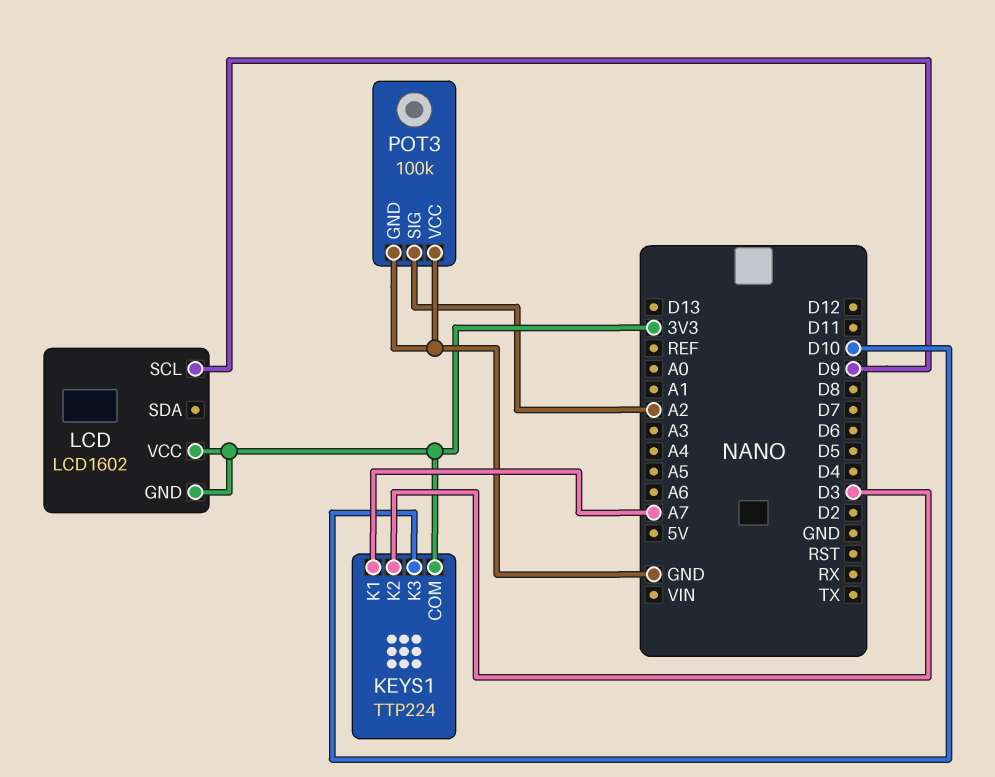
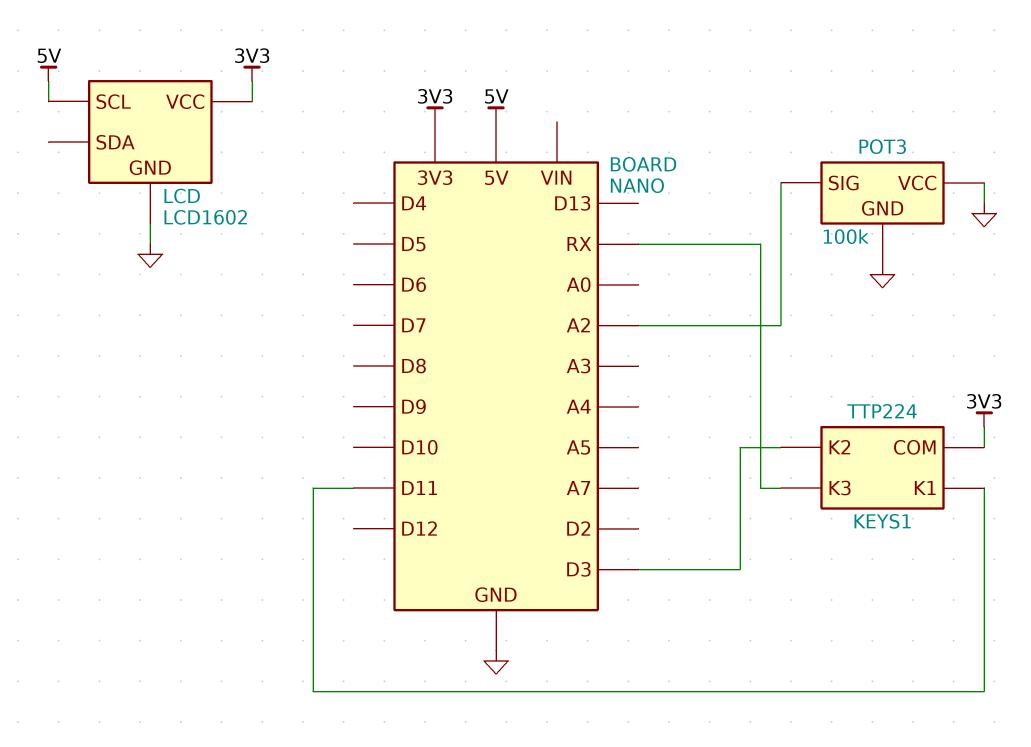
KEYS1 pin K1: A7 -> D11
KEYS1 pin K3: D10 -> RX
LCD pin GND: 3V3 -> GND
LCD pin SCL: D9 -> 5V

